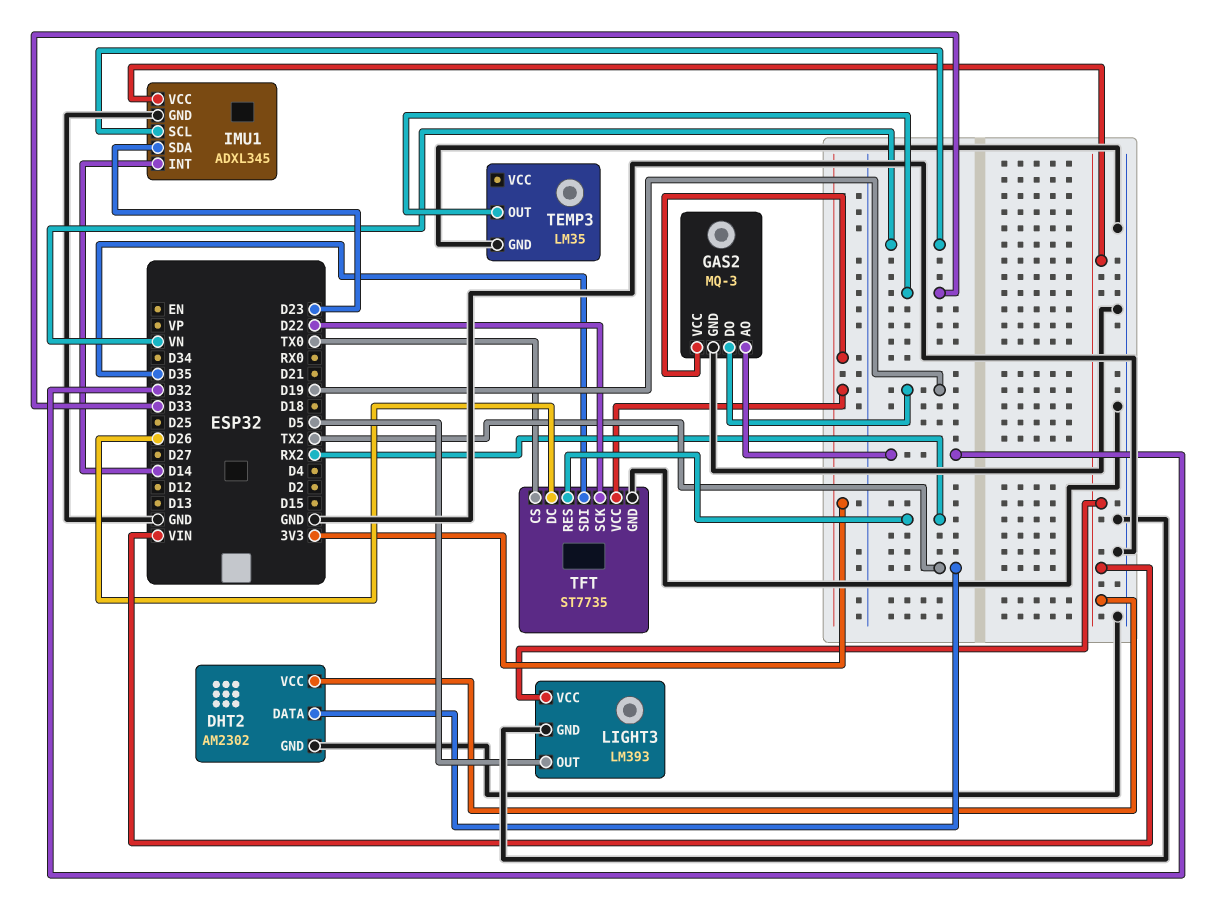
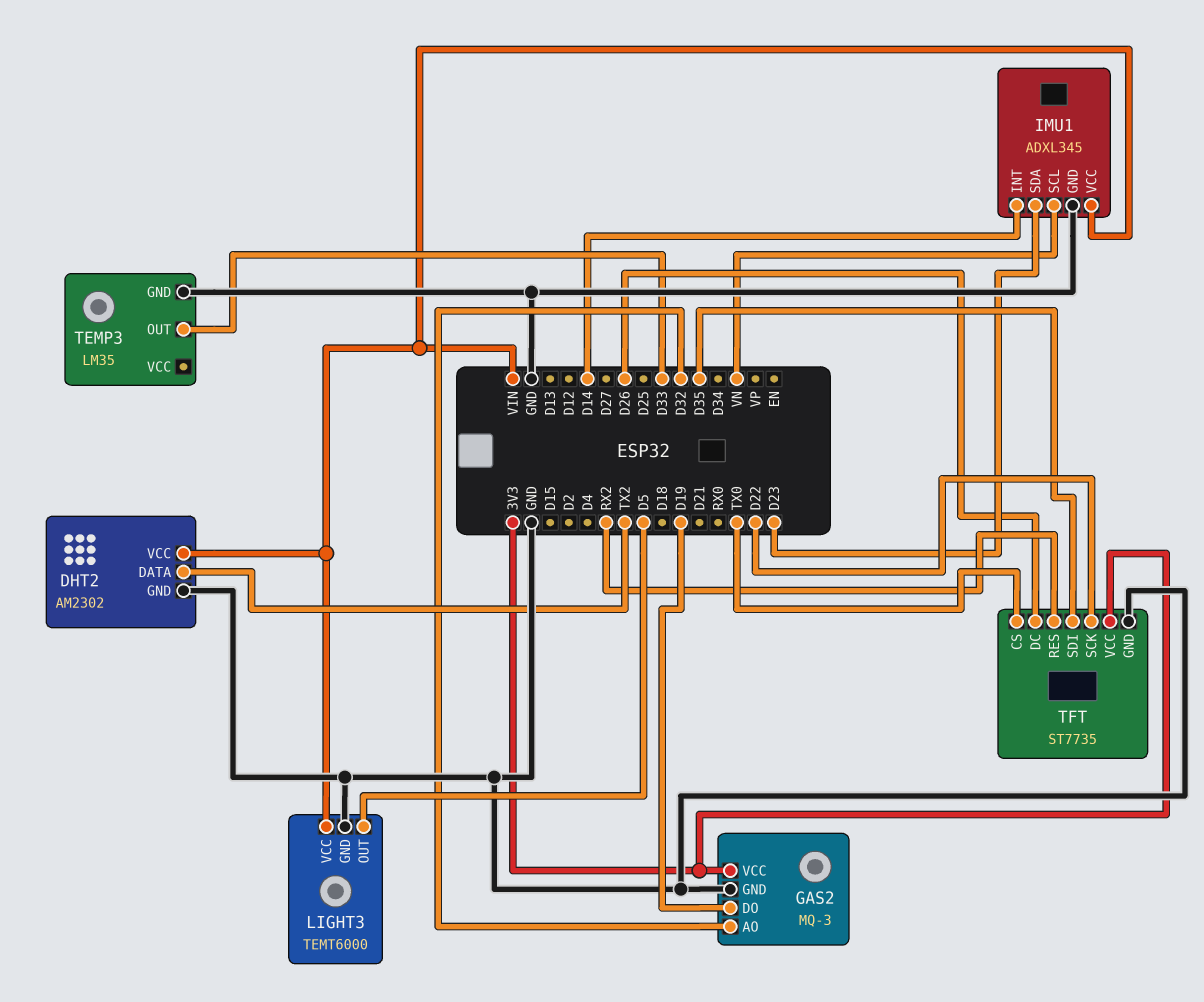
LIGHT3: LM393 -> TEMT6000

